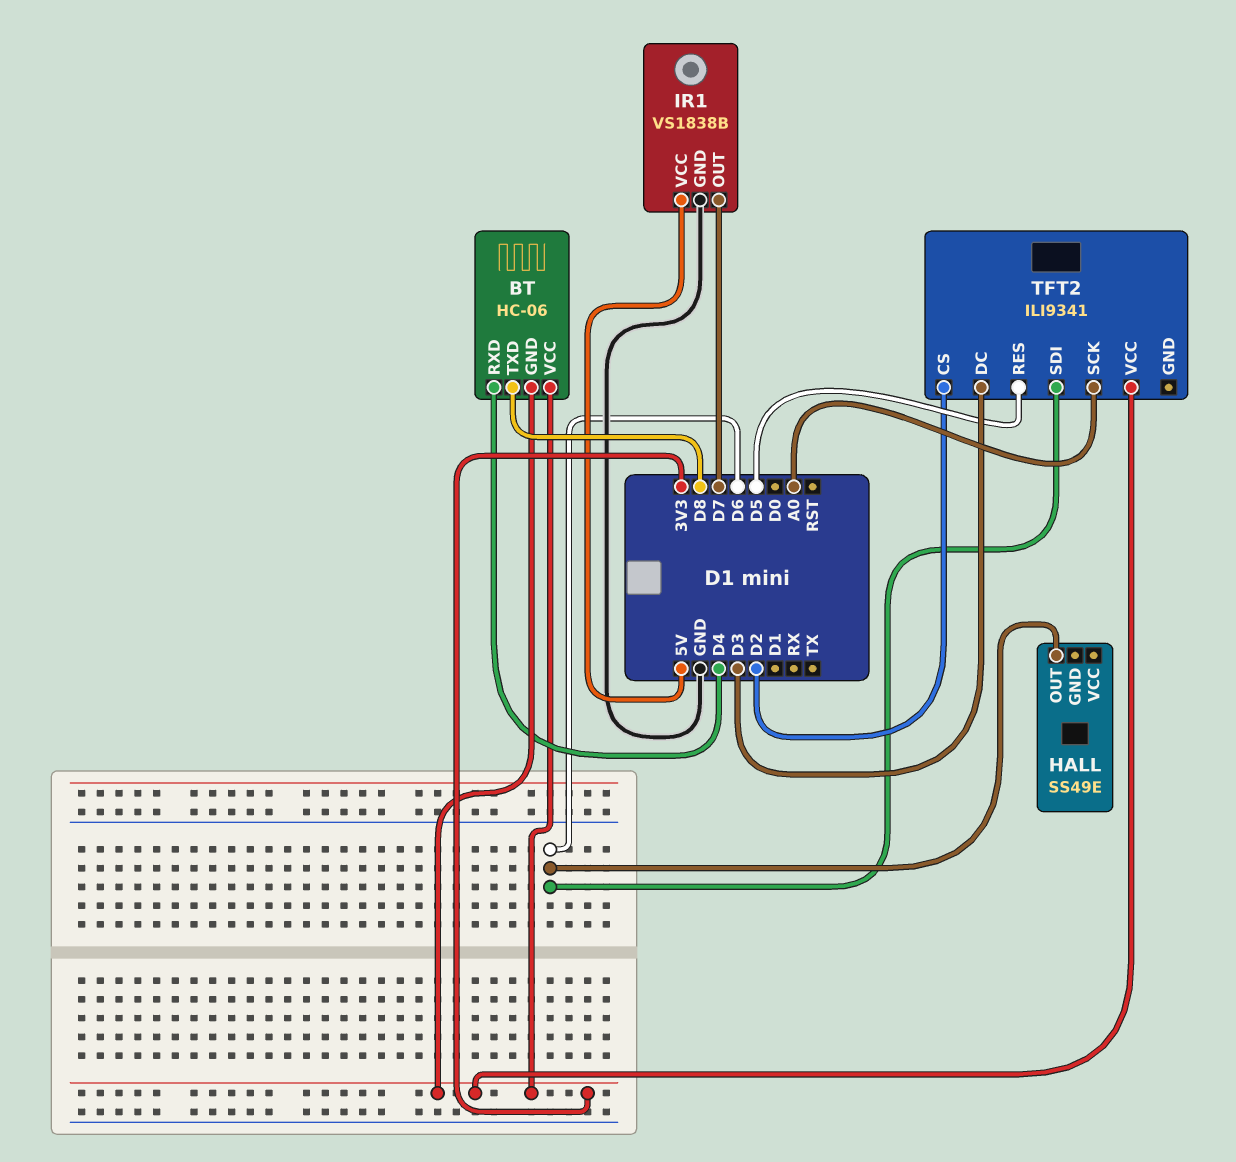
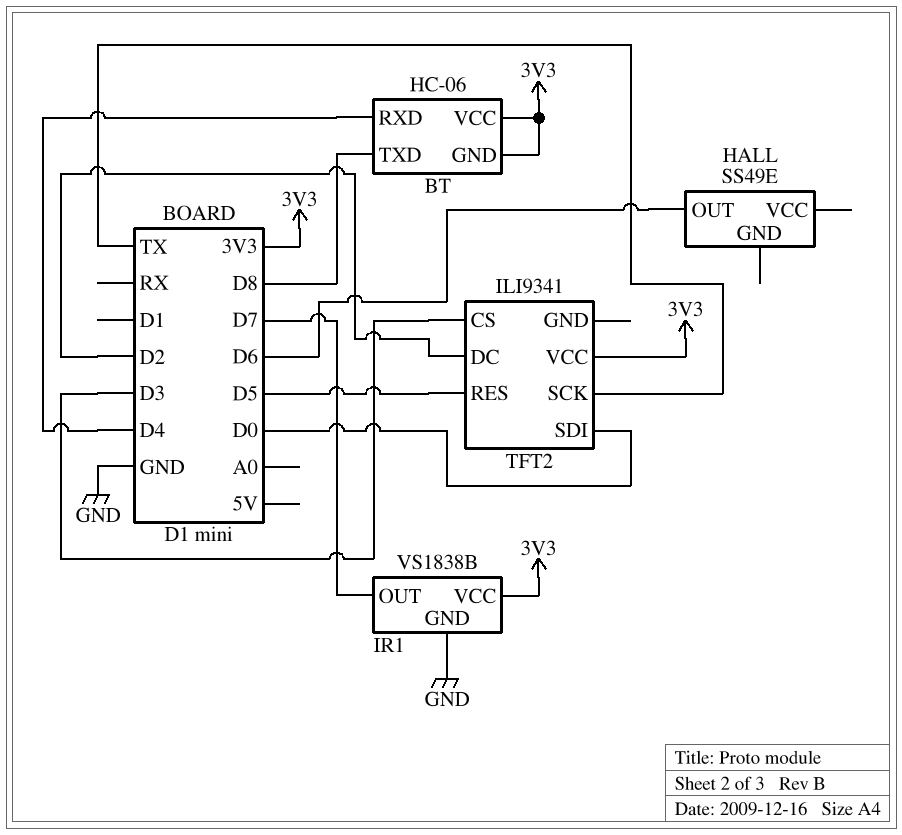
IR1 pin VCC: 5V -> 3V3
TFT2 pin CS: D2 -> D3
TFT2 pin DC: D3 -> D2
TFT2 pin SCK: A0 -> TX
TFT2 pin SDI: D6 -> D0

